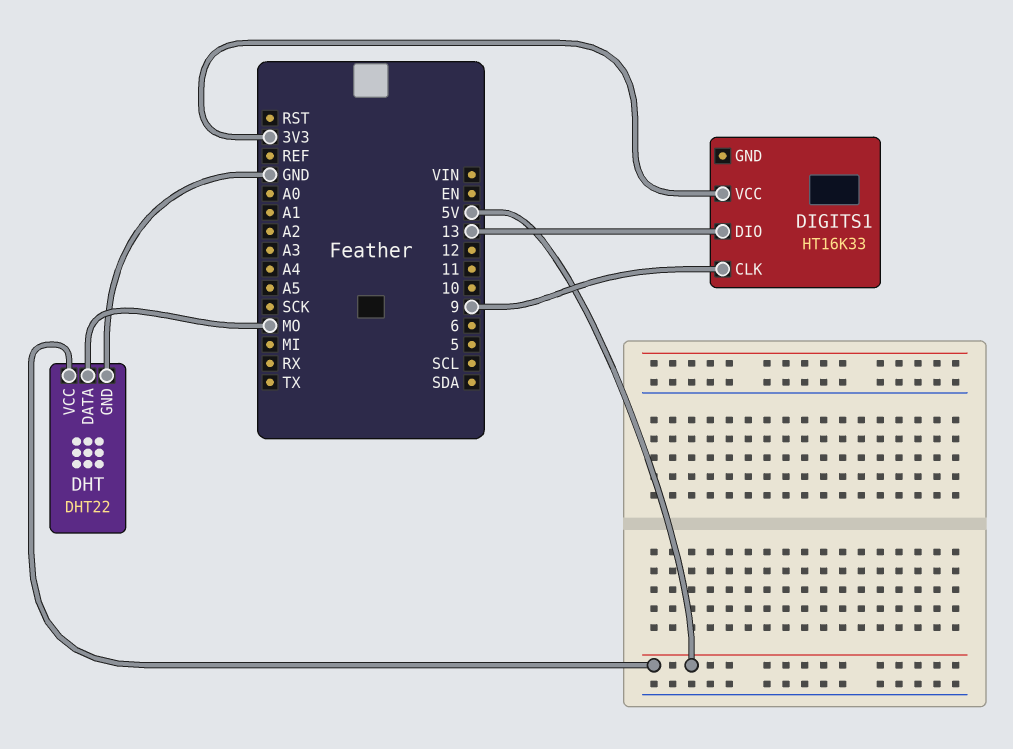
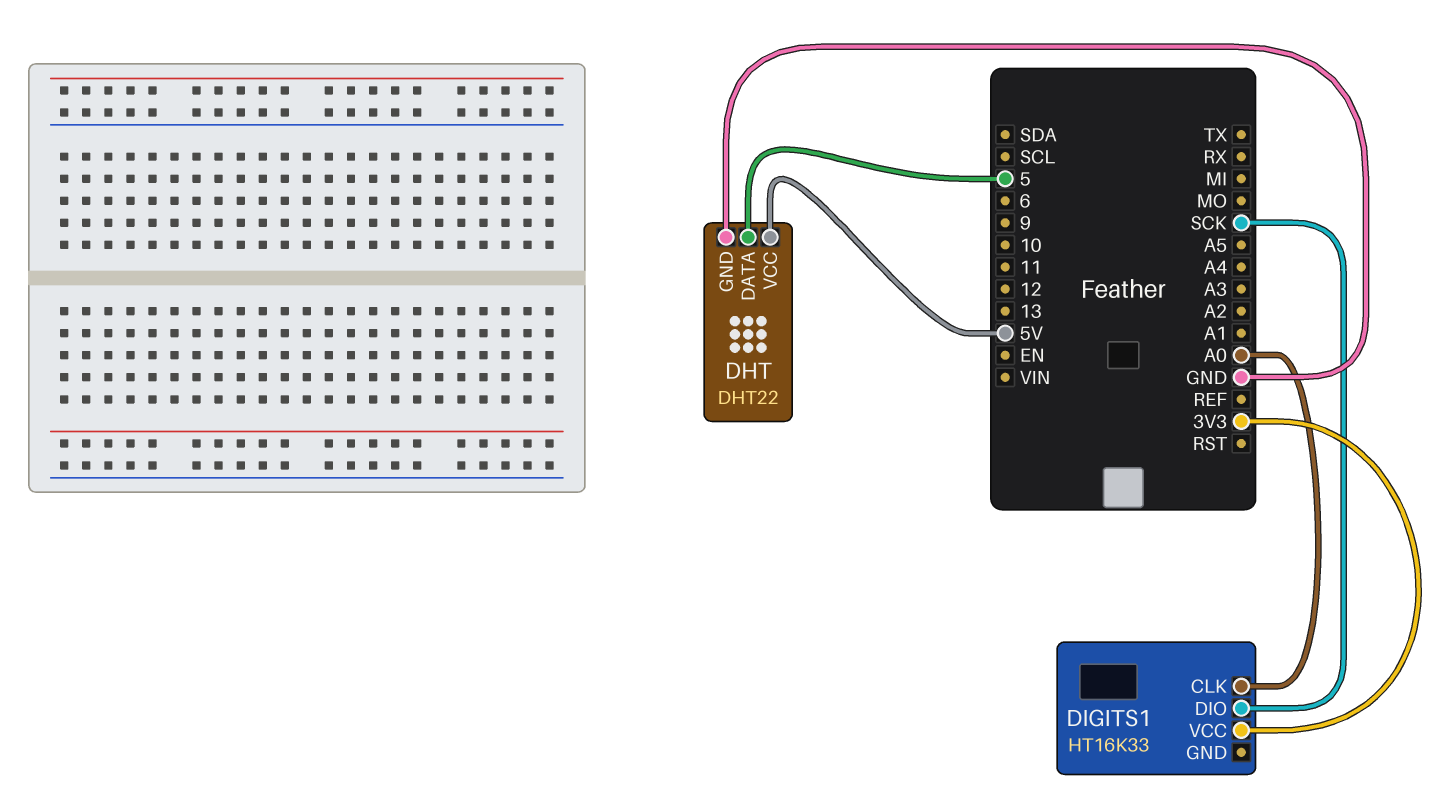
DHT pin DATA: MO -> 5
DIGITS1 pin CLK: 9 -> A0
DIGITS1 pin DIO: 13 -> SCK

